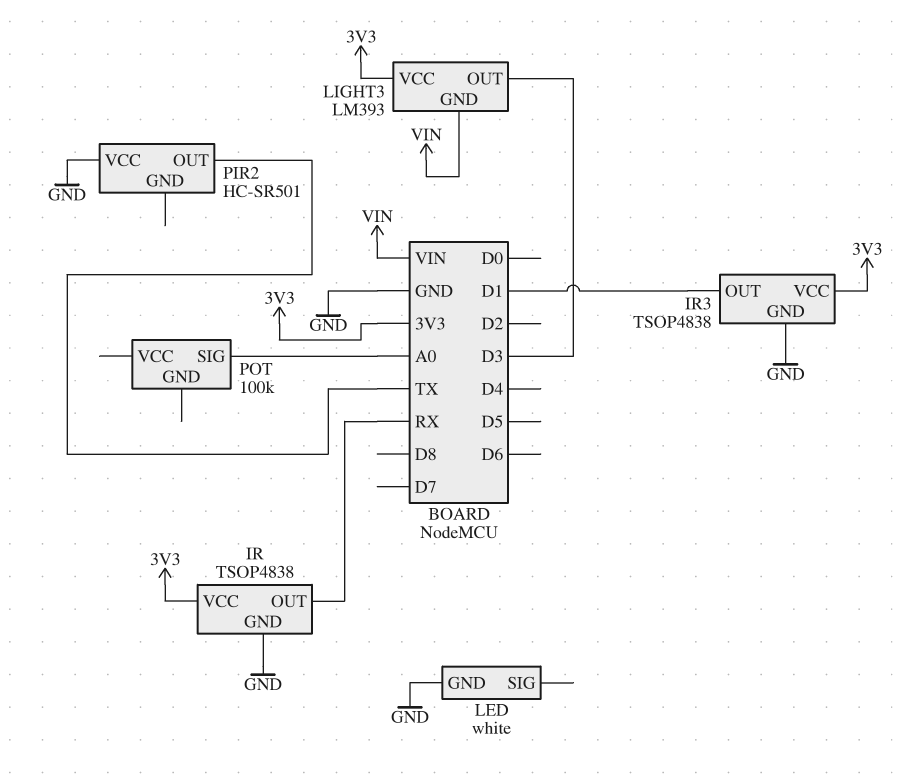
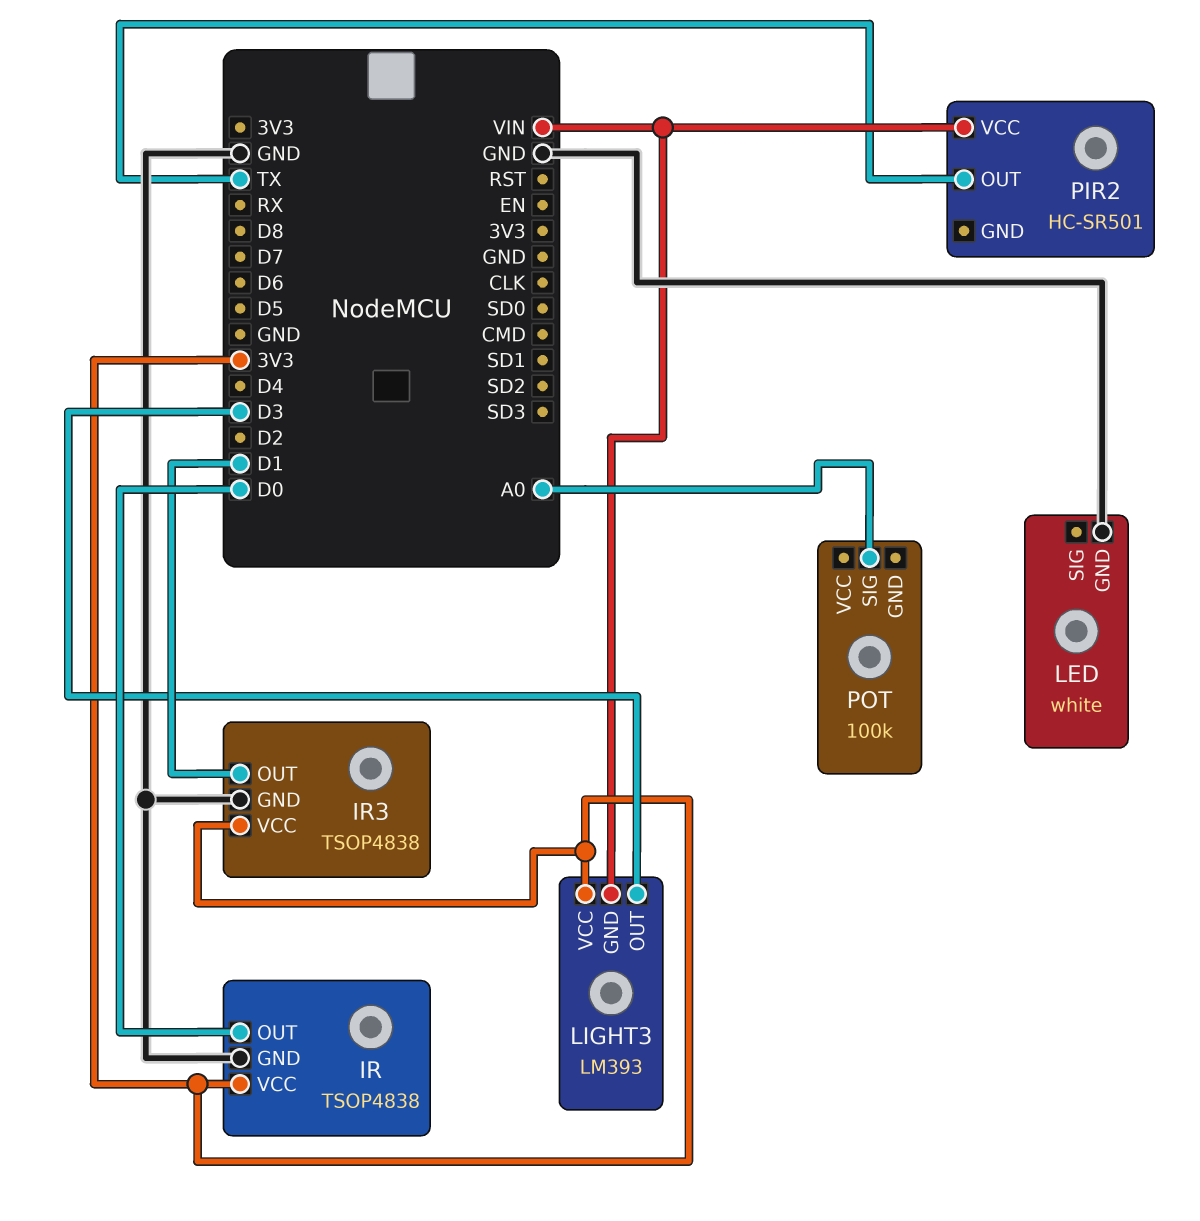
IR pin OUT: RX -> D0
PIR2 pin VCC: GND -> VIN

